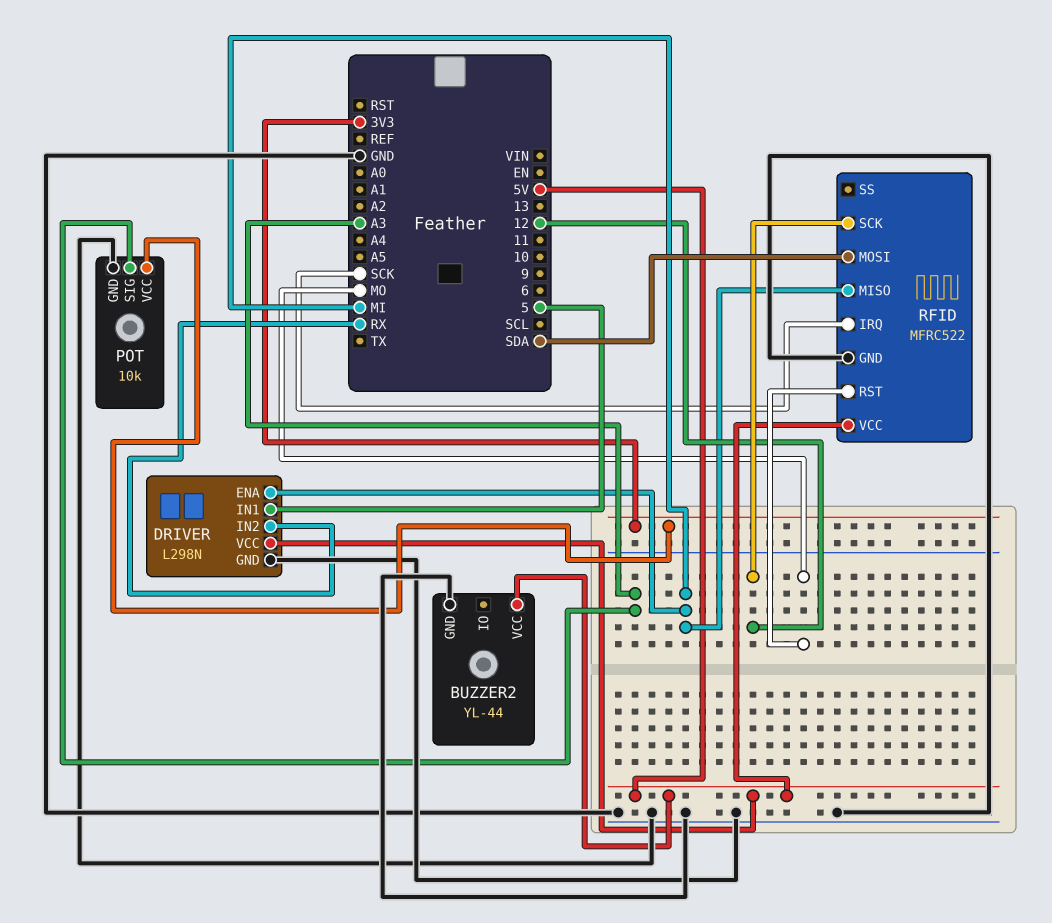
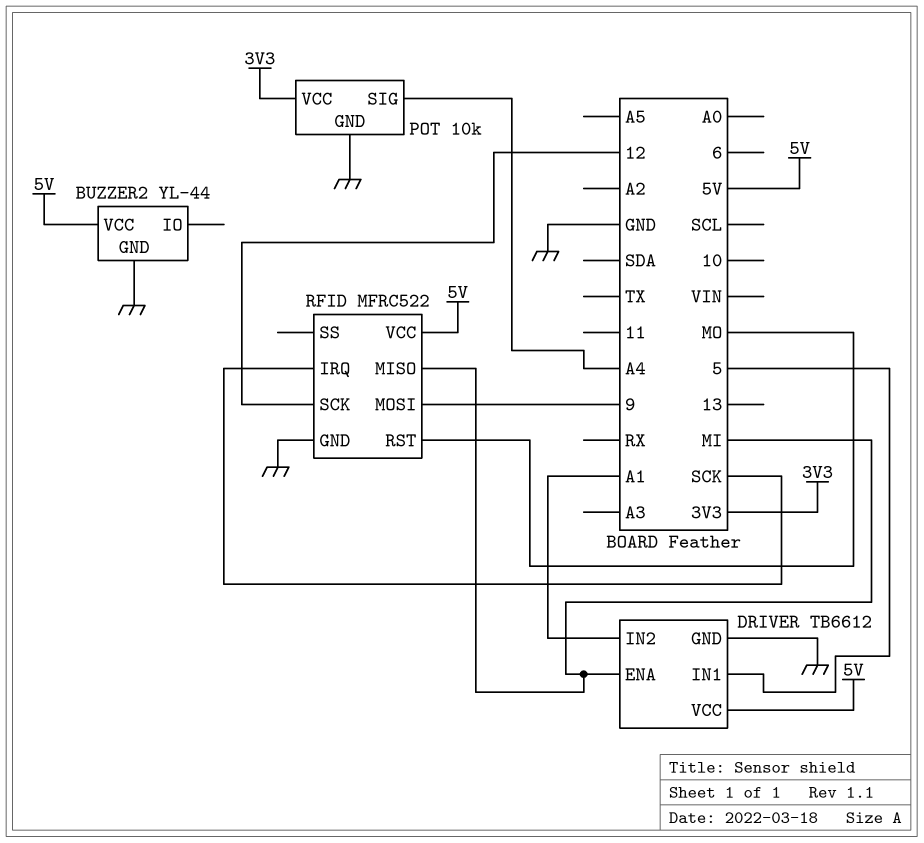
DRIVER: L298N -> TB6612
DRIVER pin IN2: RX -> A1
POT pin SIG: A3 -> A4
RFID pin MOSI: SDA -> 9

